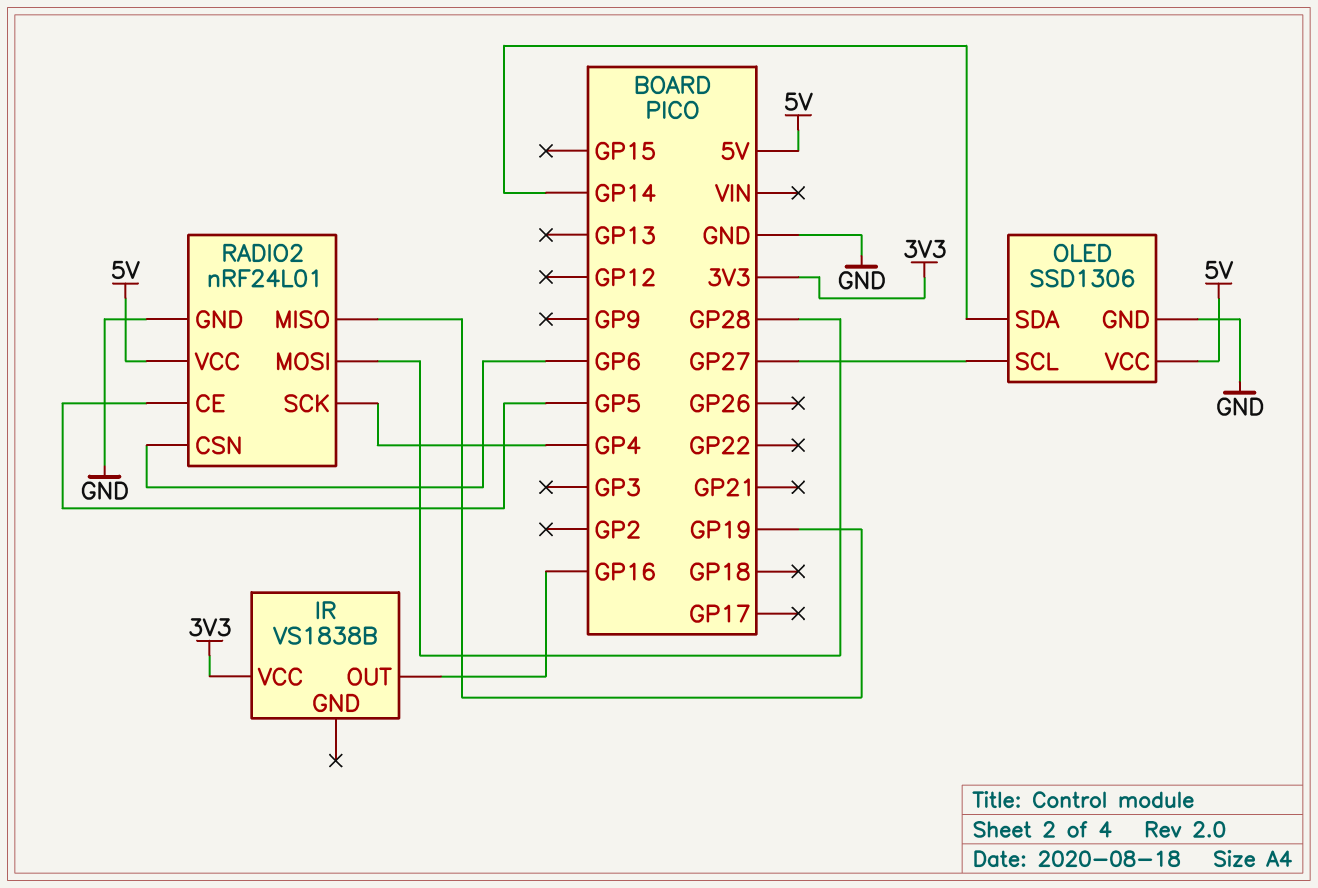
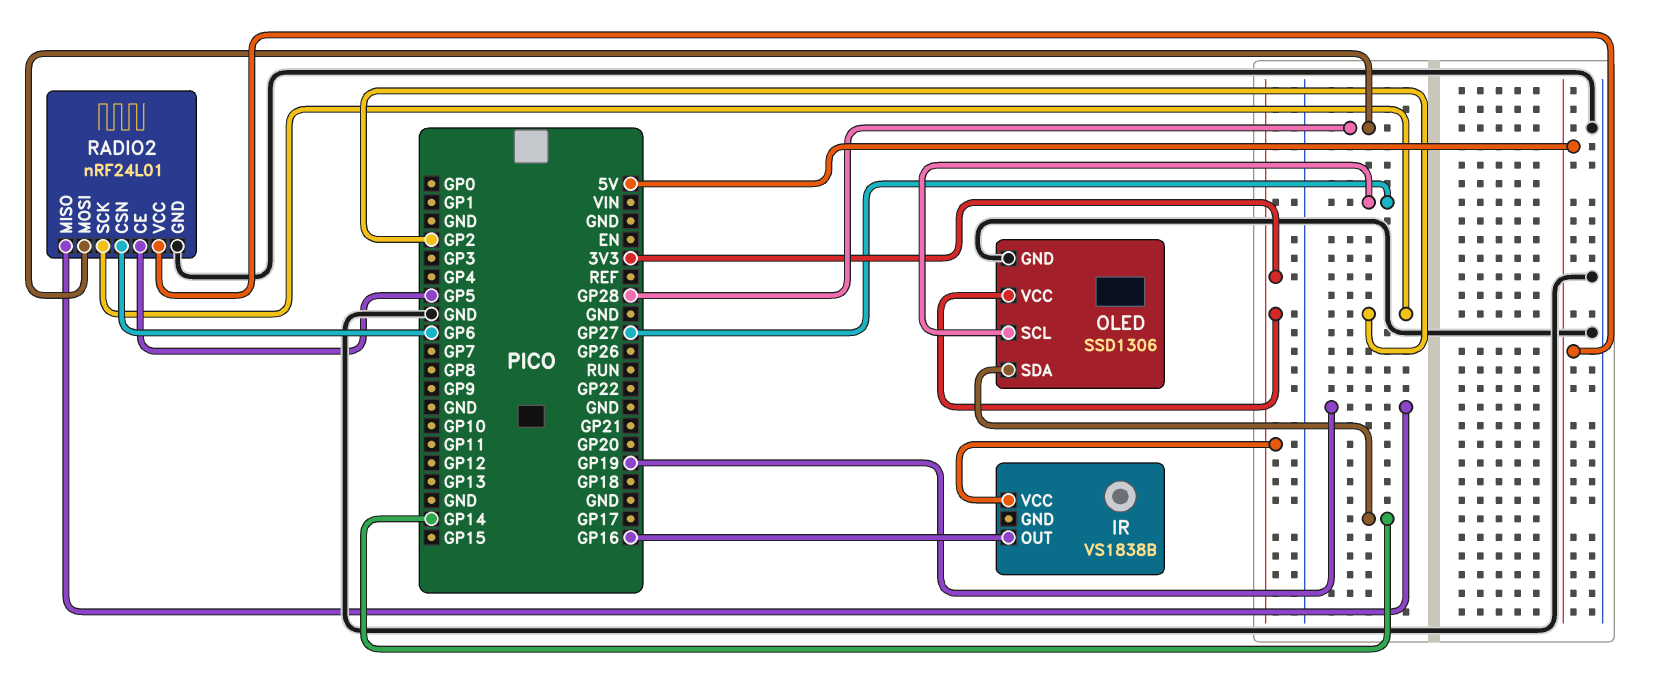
OLED pin VCC: 5V -> 3V3
RADIO2 pin SCK: GP4 -> GP2

